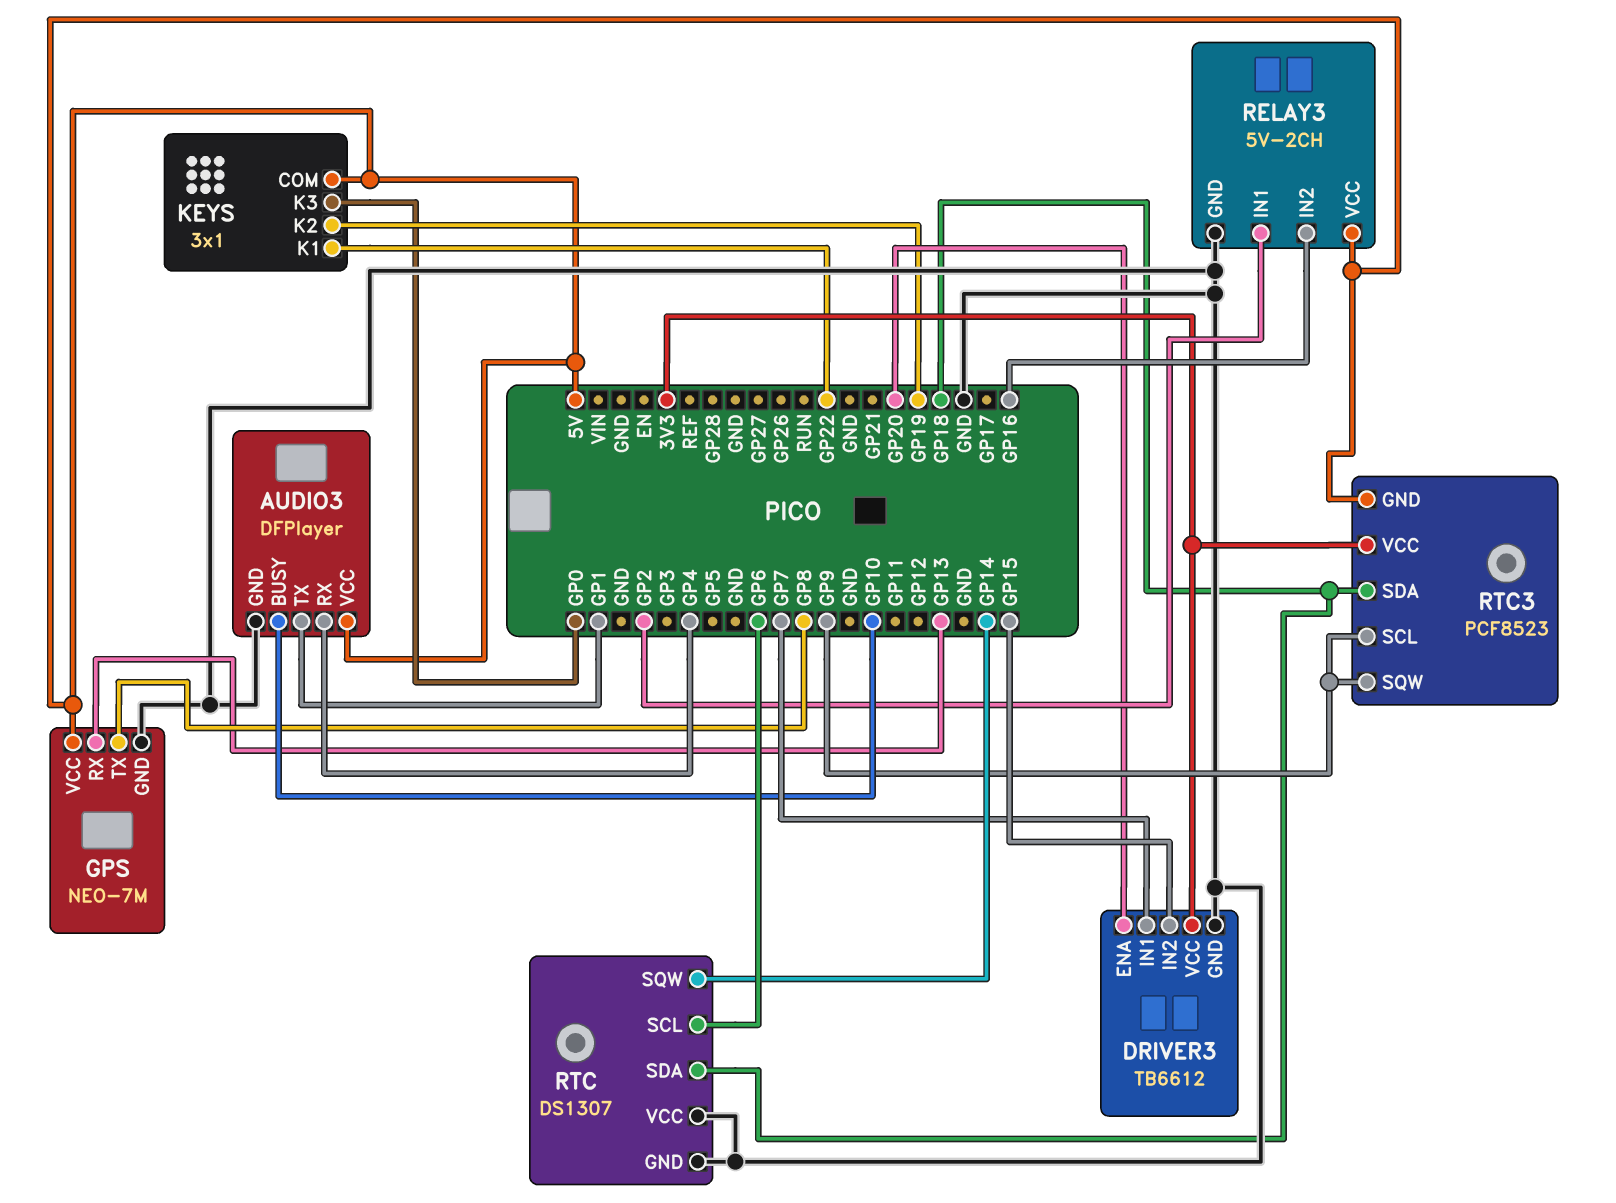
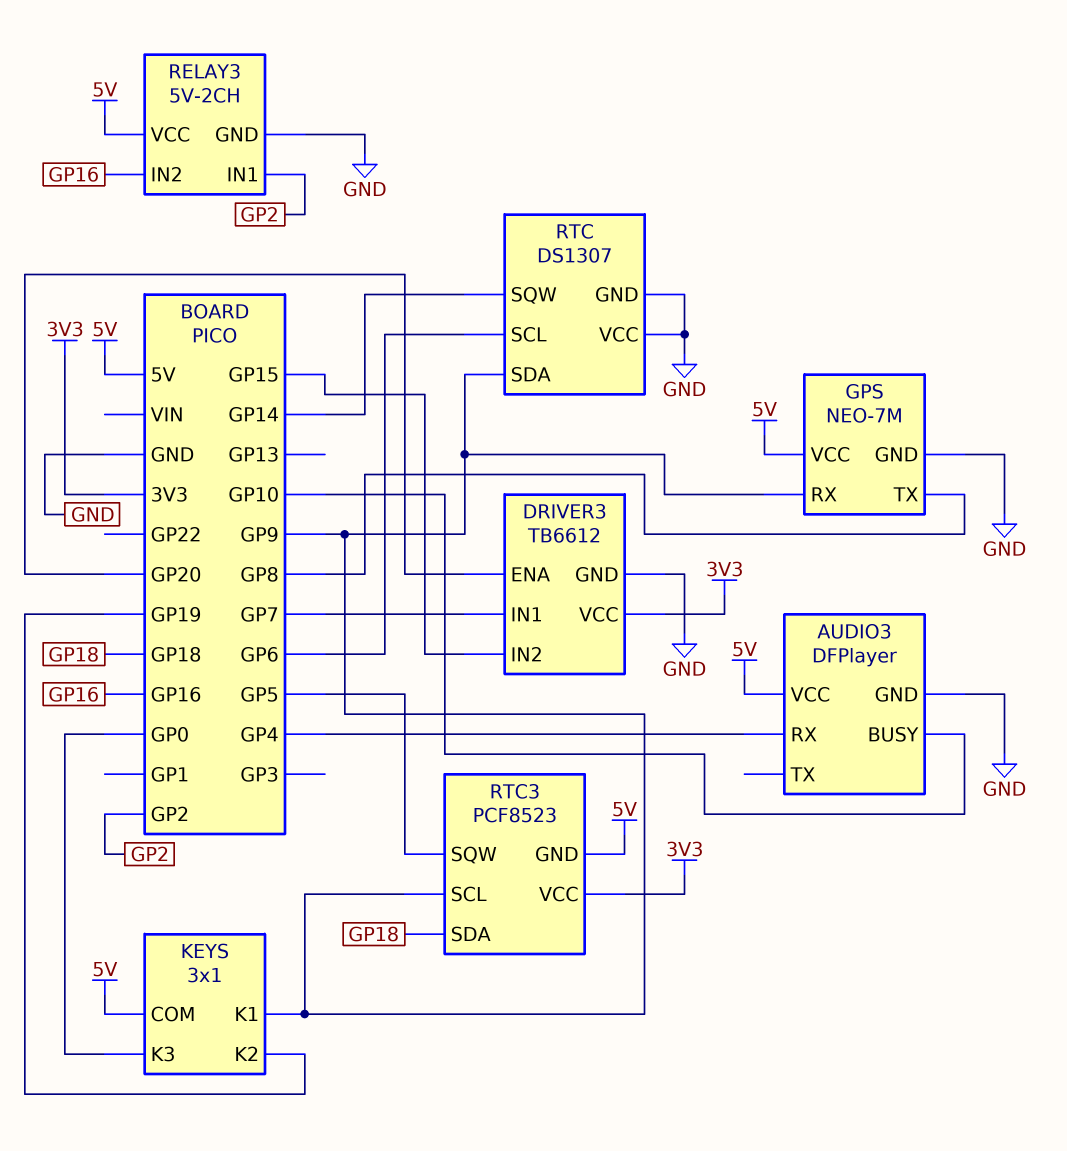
AUDIO3 pin TX: GP1 -> none
GPS pin RX: GP13 -> GP9
KEYS pin K1: GP22 -> GP9
RTC pin SDA: GP18 -> GP9
RTC3 pin SQW: GP9 -> GP5

